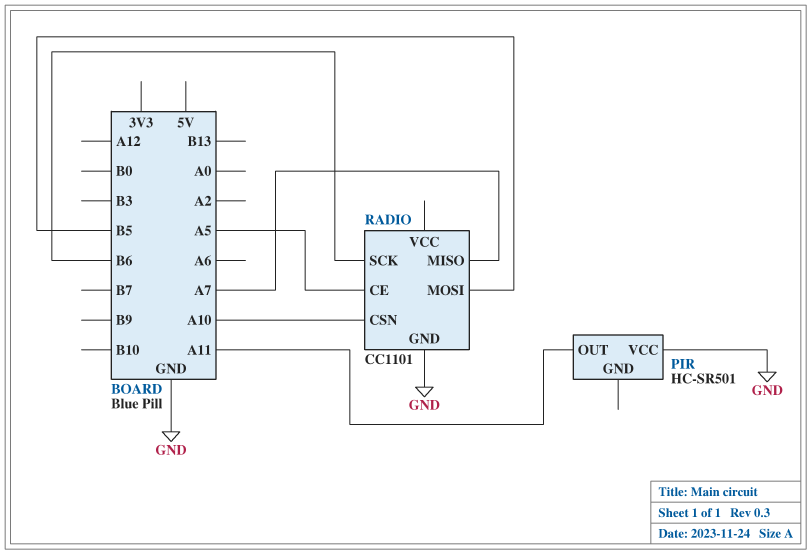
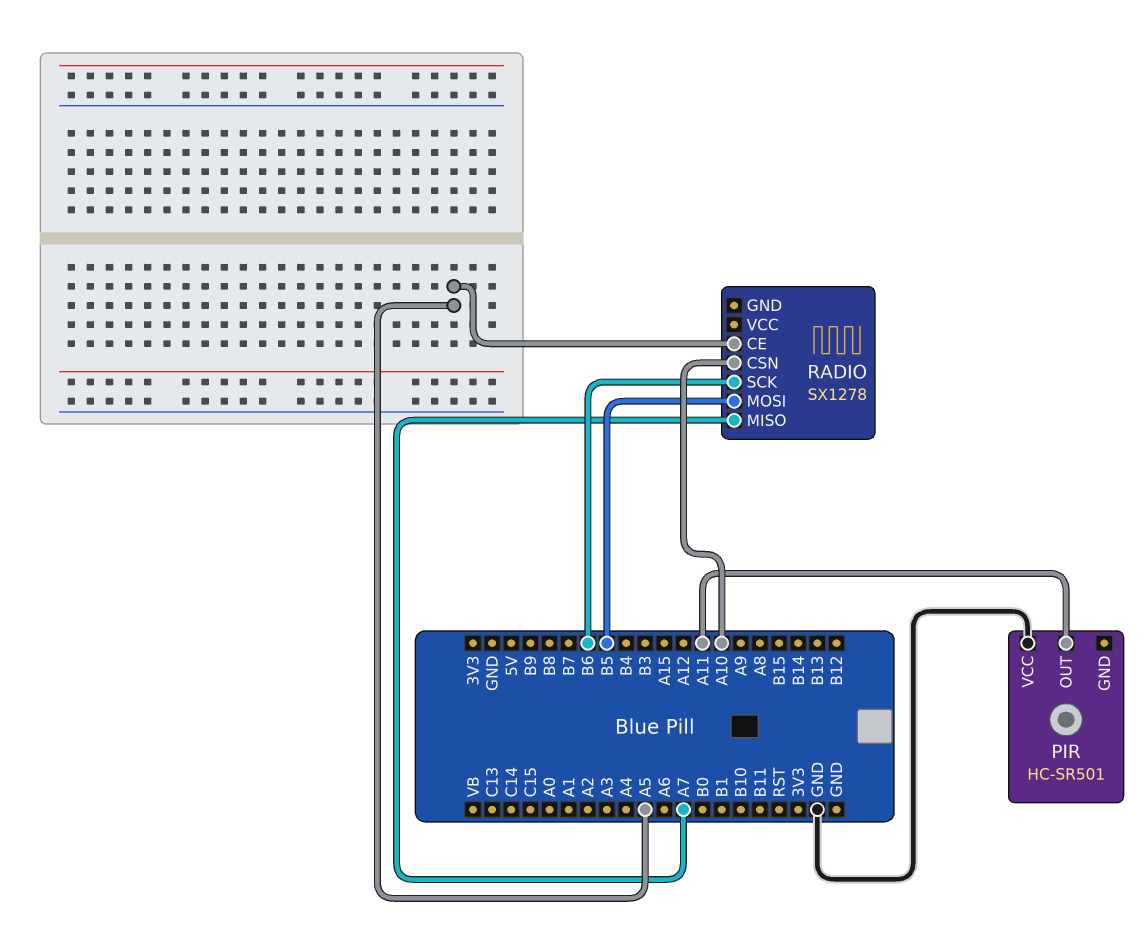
RADIO: CC1101 -> SX1278
RADIO pin GND: GND -> none

